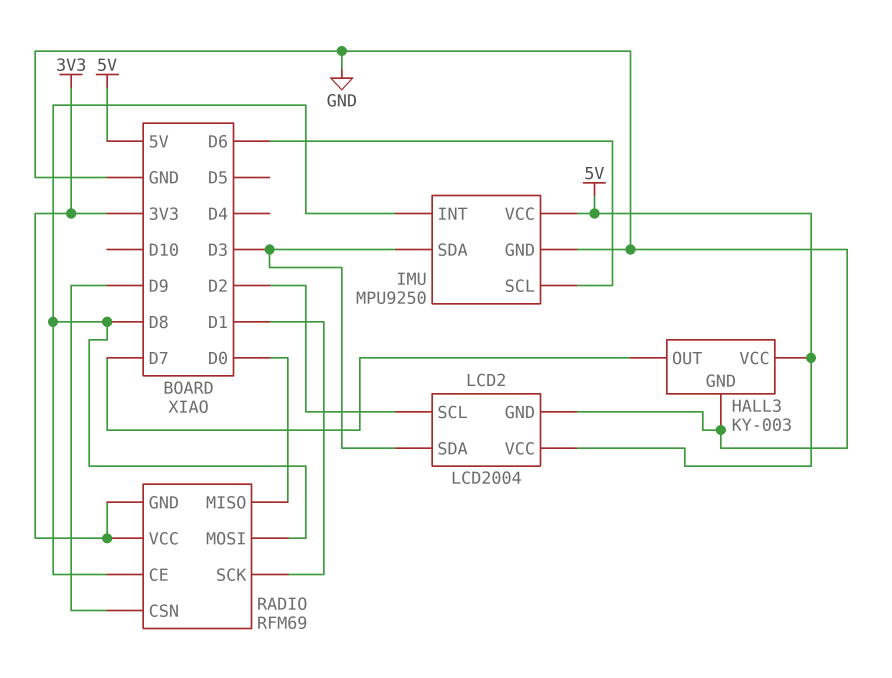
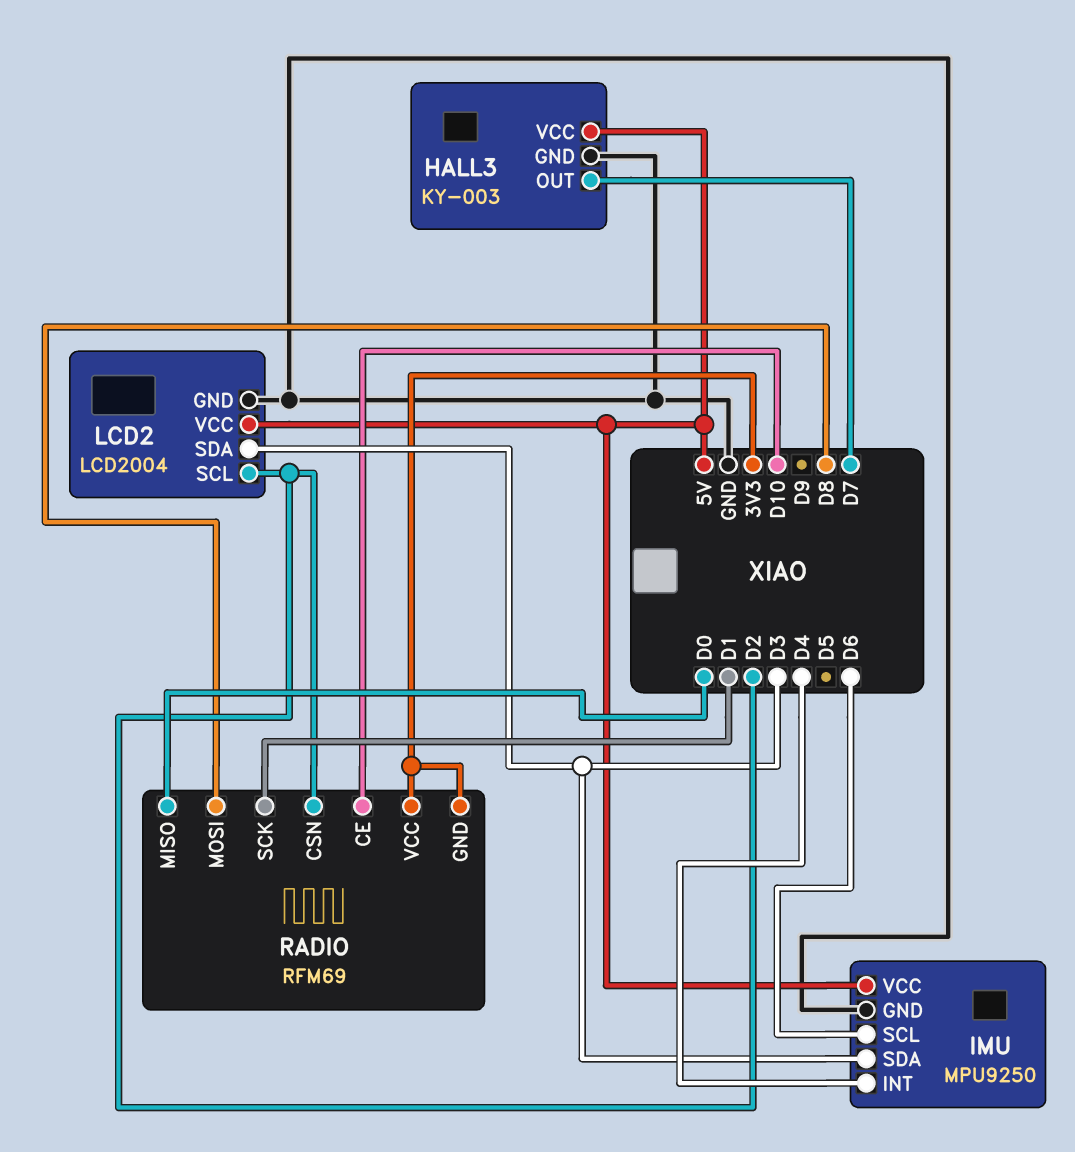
IMU pin INT: D8 -> D4
RADIO pin CE: D8 -> D10
RADIO pin CSN: D9 -> D2

